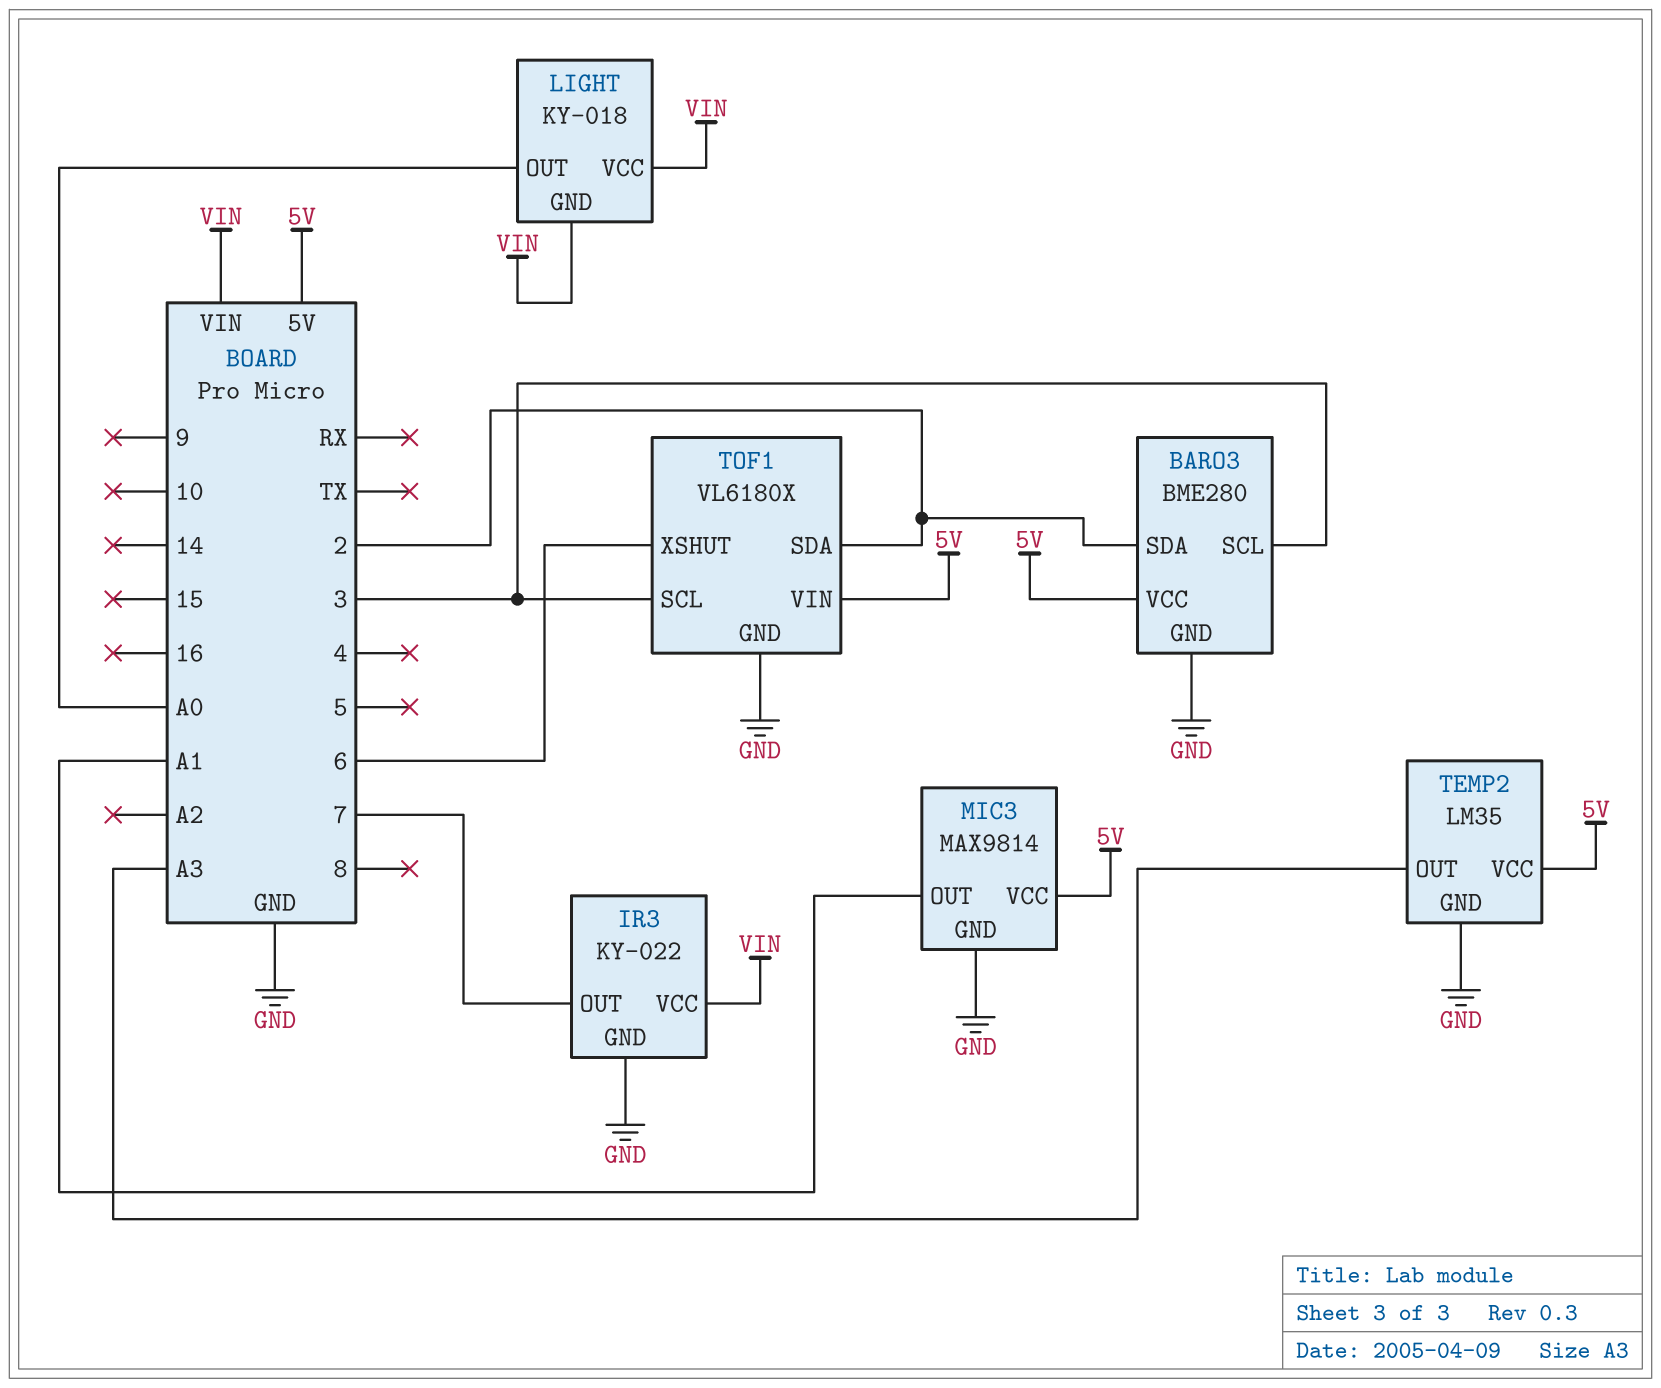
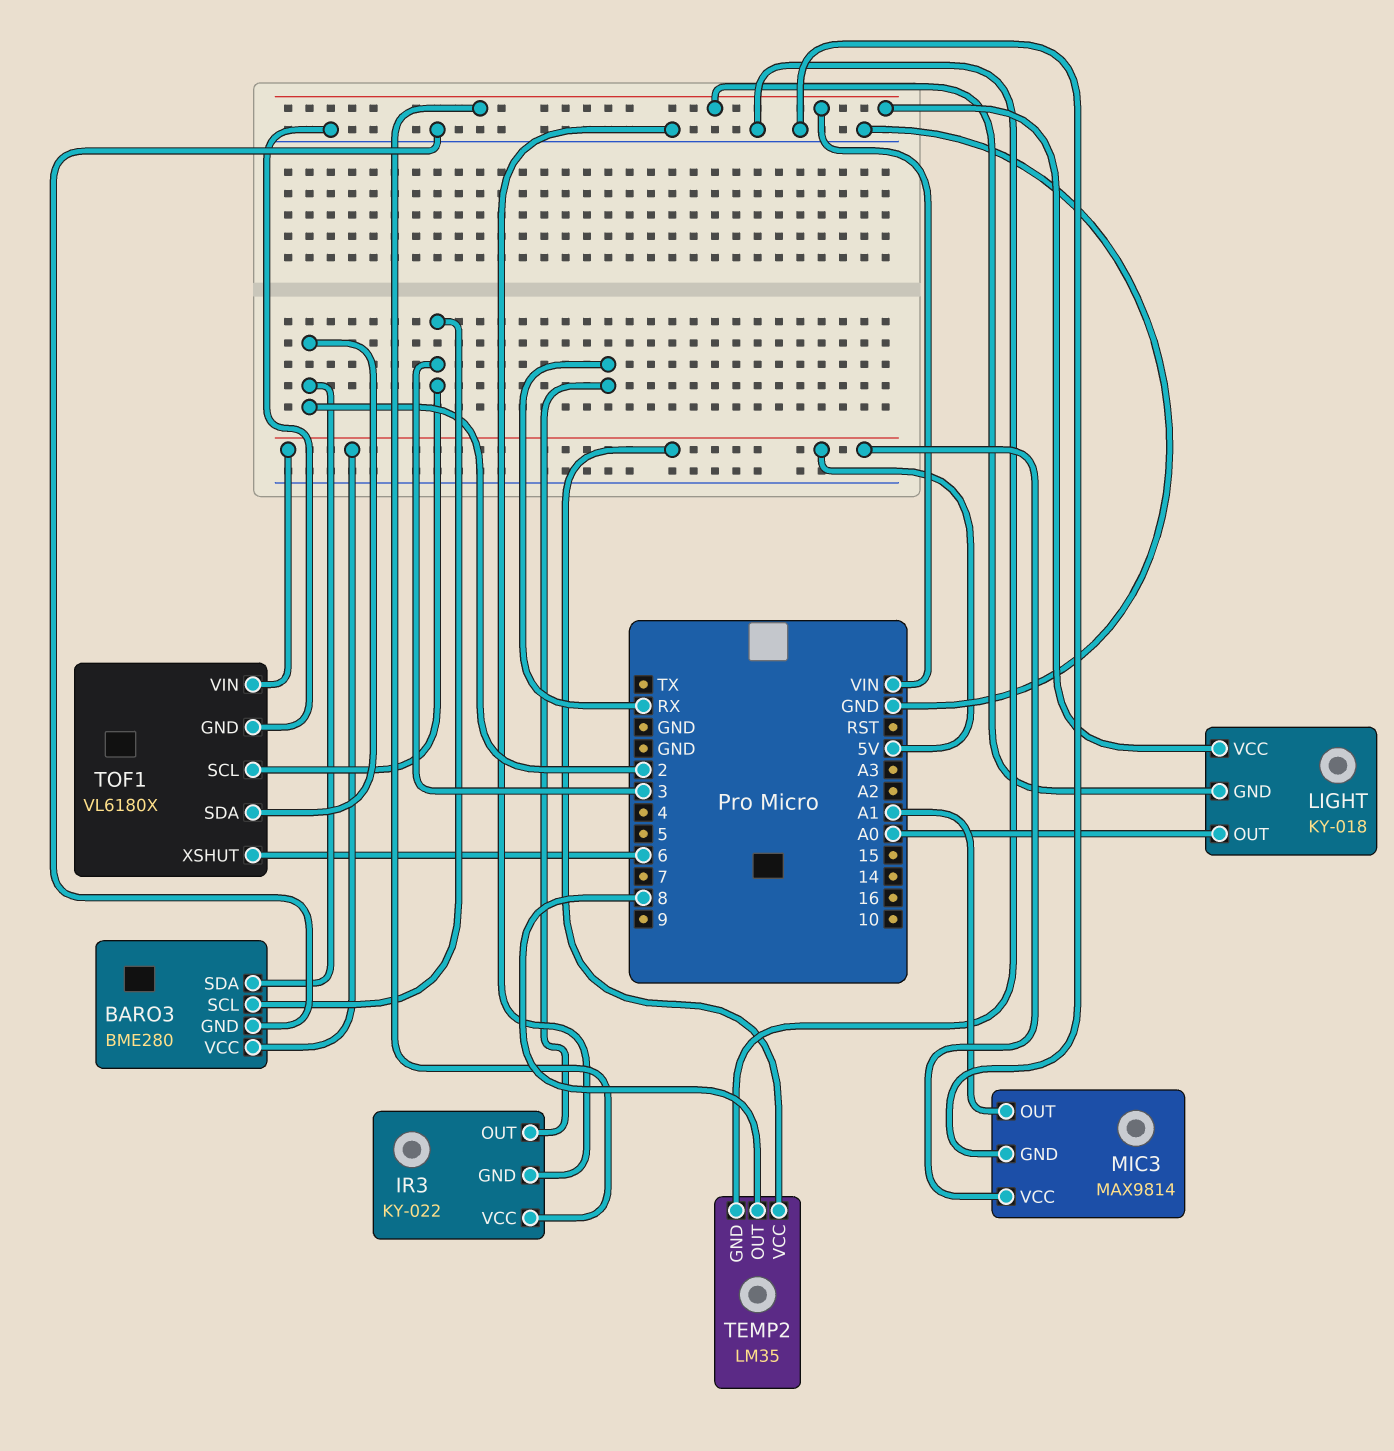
IR3 pin OUT: 7 -> RX
TEMP2 pin OUT: A3 -> 8

